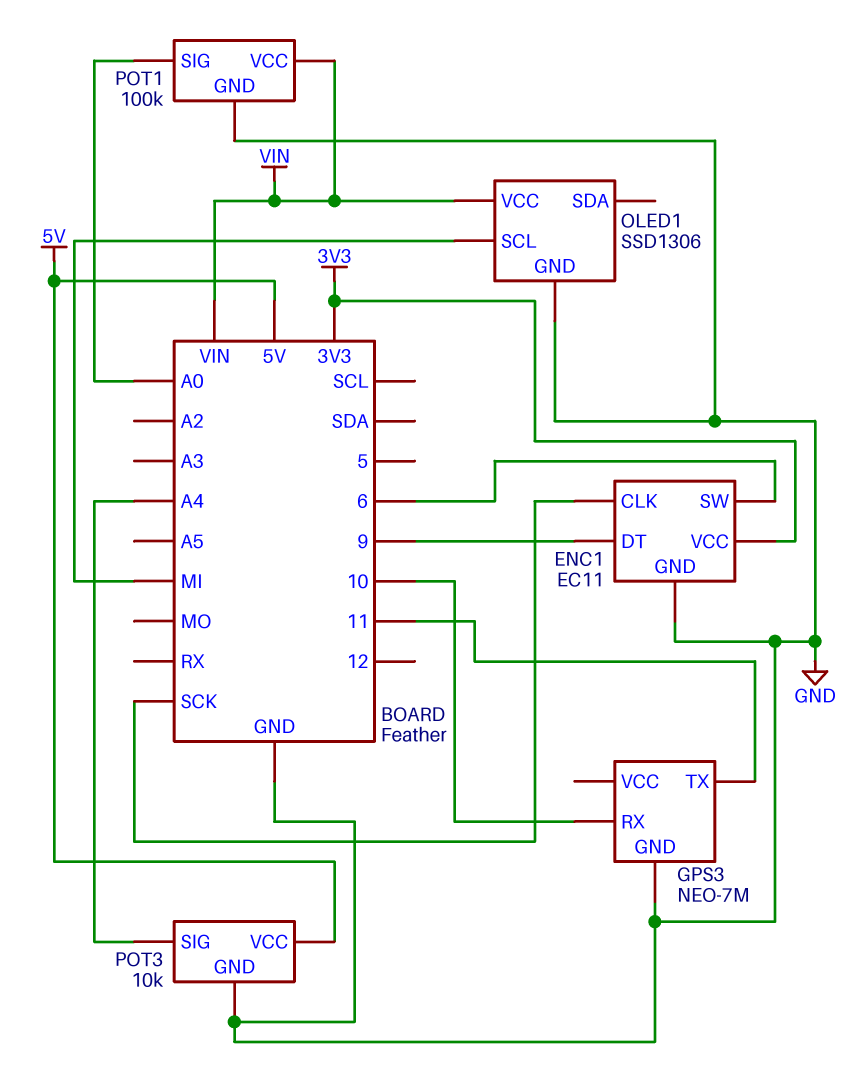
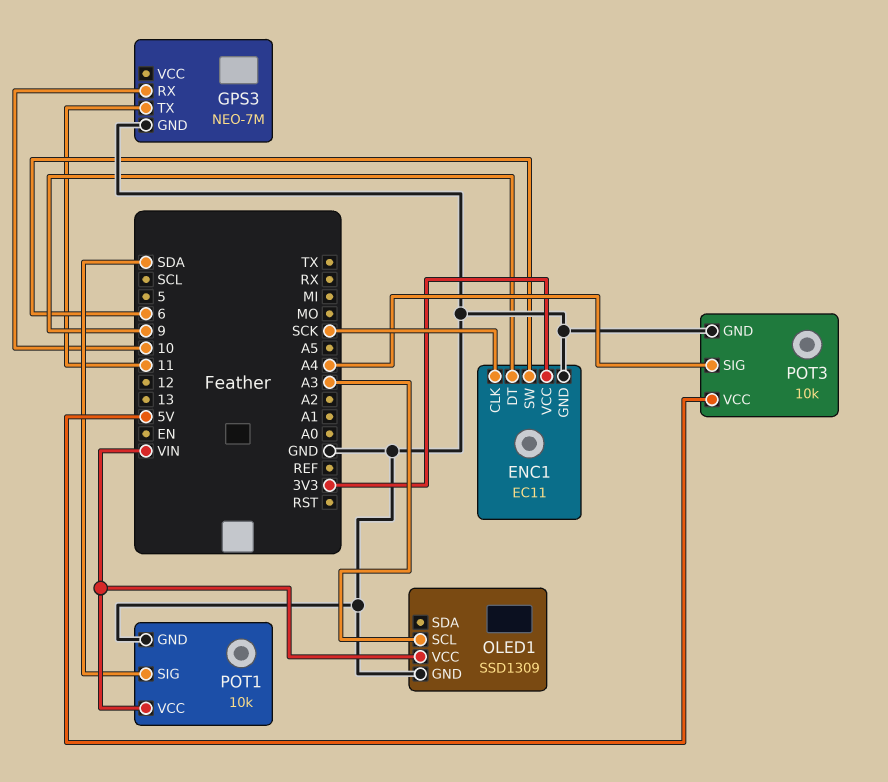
OLED1: SSD1306 -> SSD1309
OLED1 pin SCL: MI -> A3
POT1: 100k -> 10k
POT1 pin SIG: A0 -> SDA

